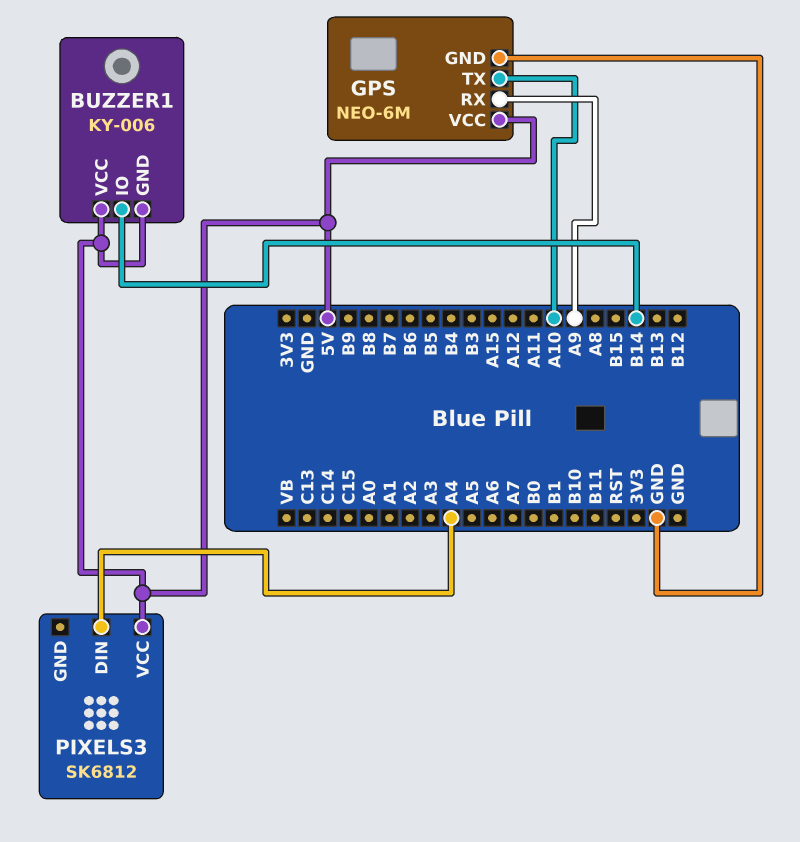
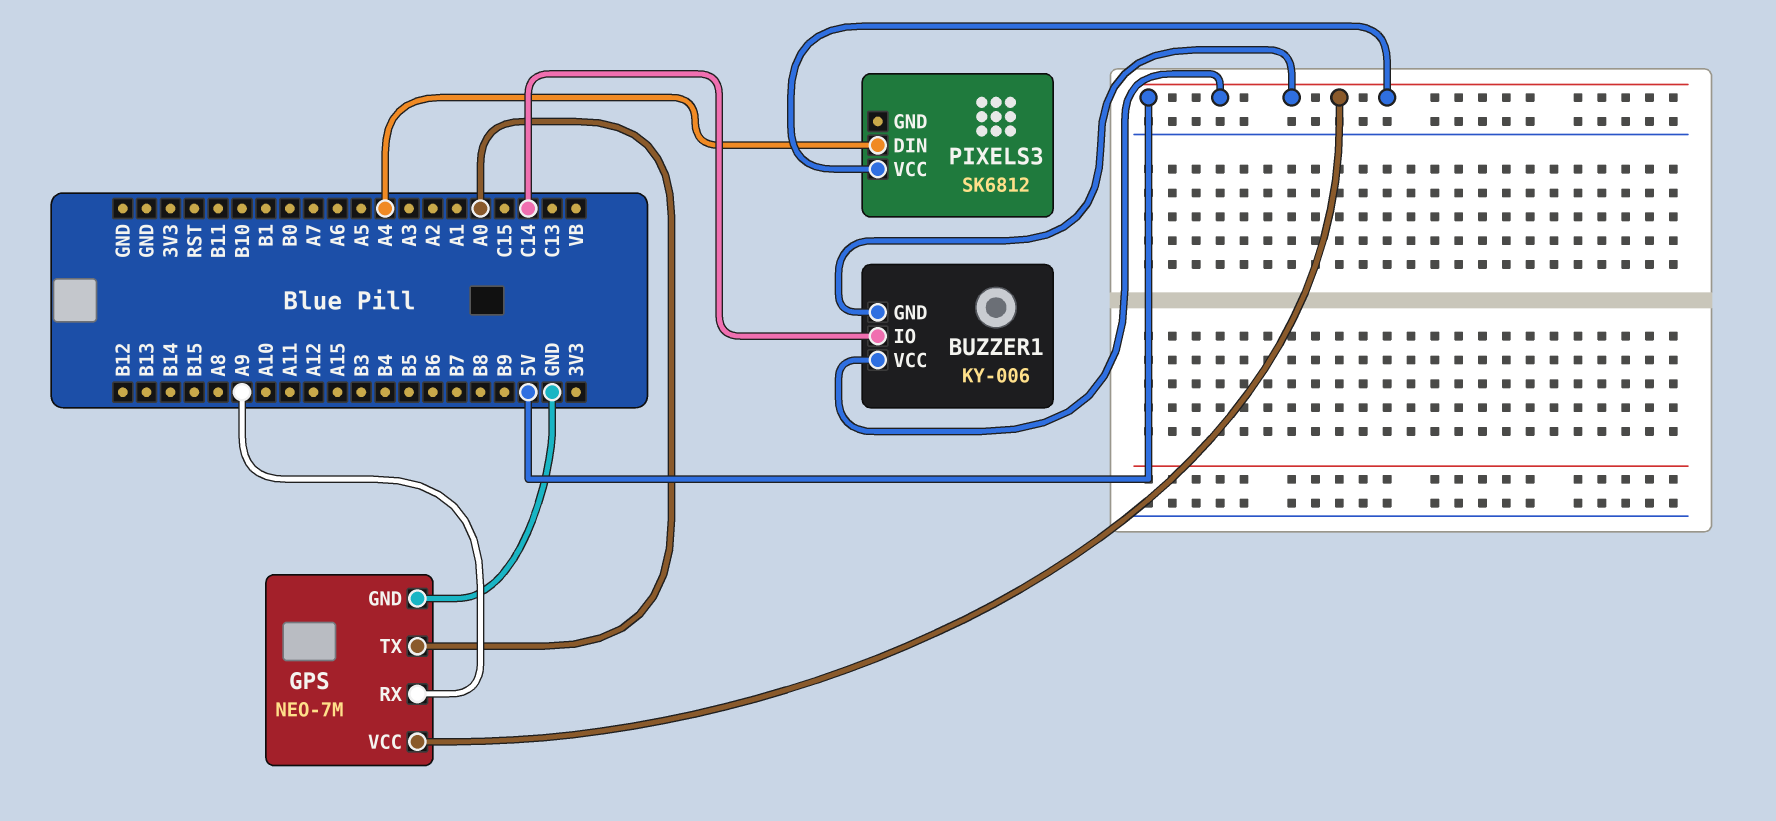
BUZZER1 pin IO: B14 -> C14
GPS: NEO-6M -> NEO-7M
GPS pin TX: A10 -> A0

